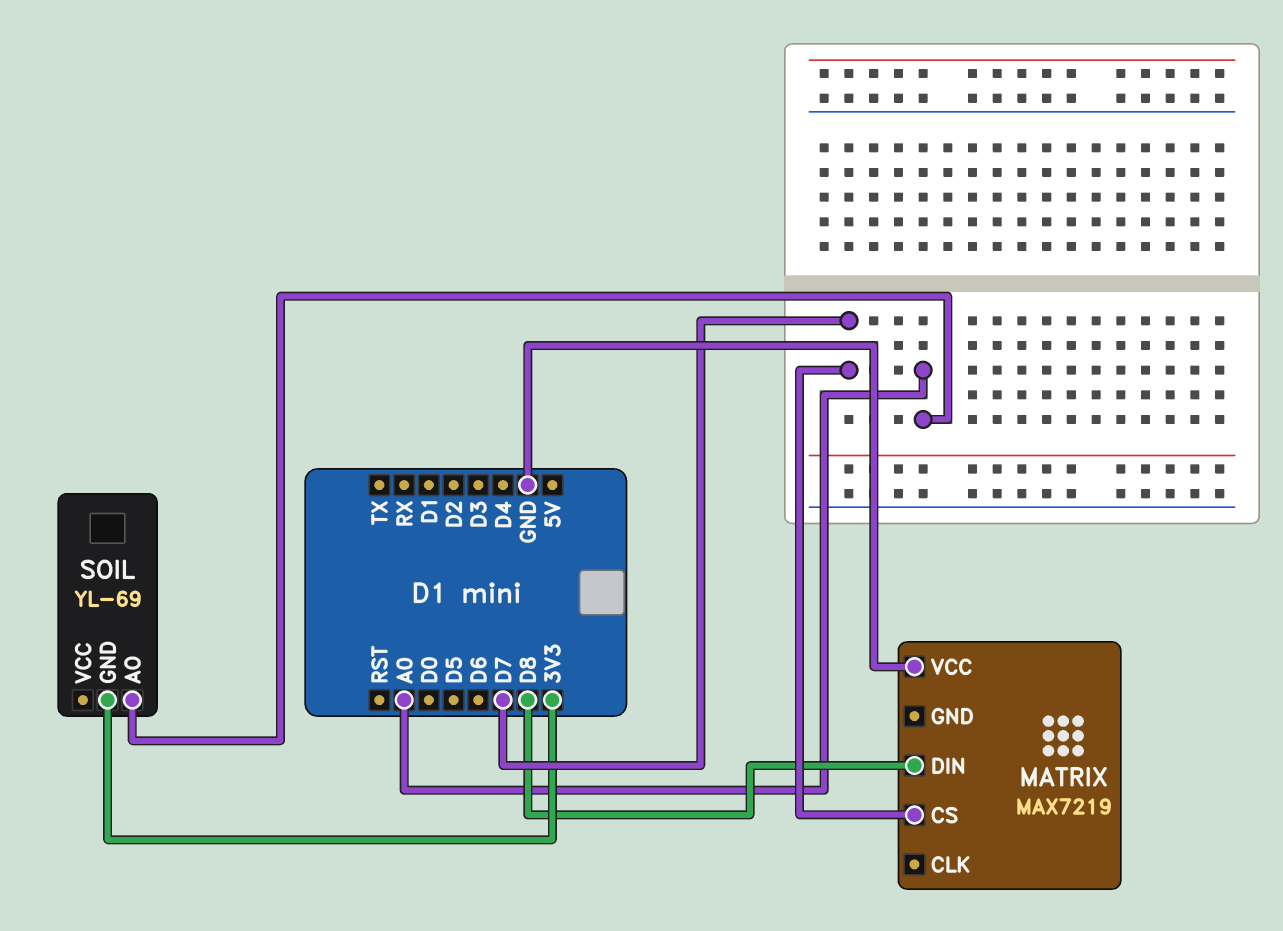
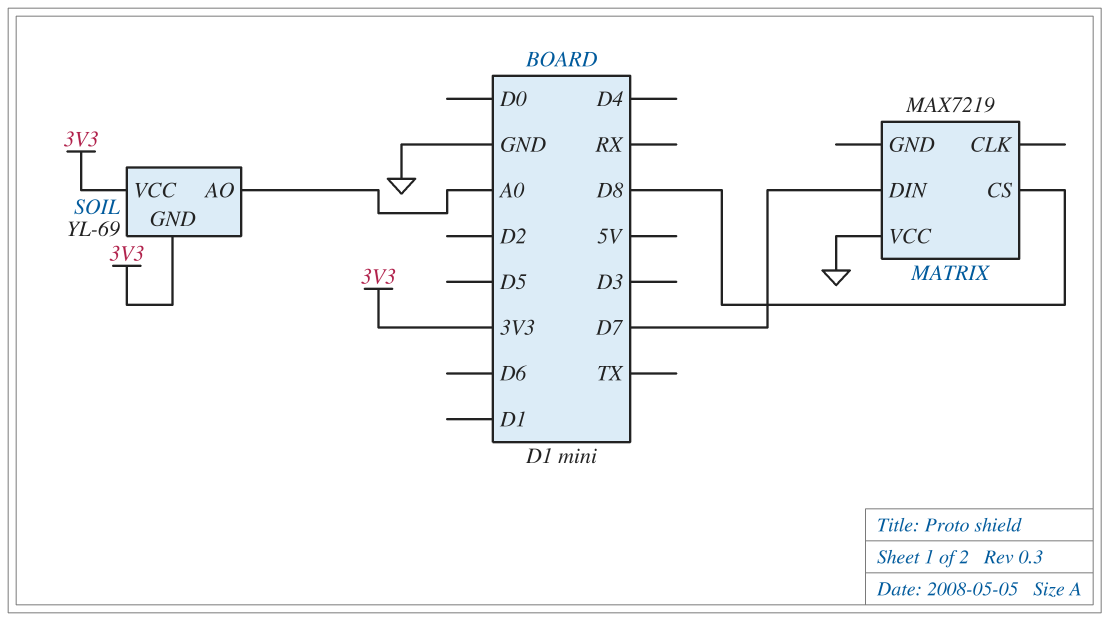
MATRIX pin CS: D7 -> D8
MATRIX pin DIN: D8 -> D7
SOIL pin VCC: none -> 3V3

